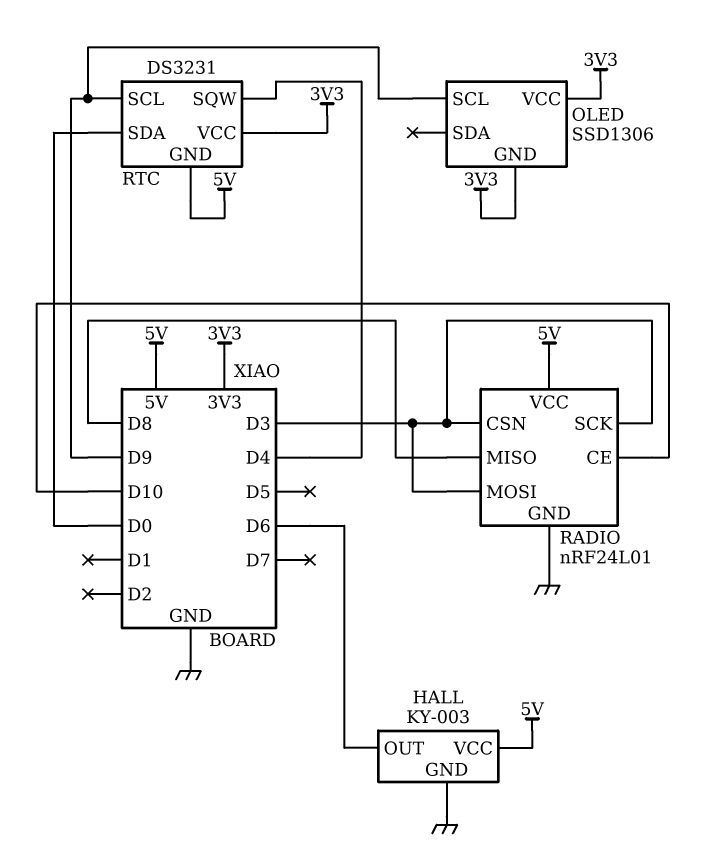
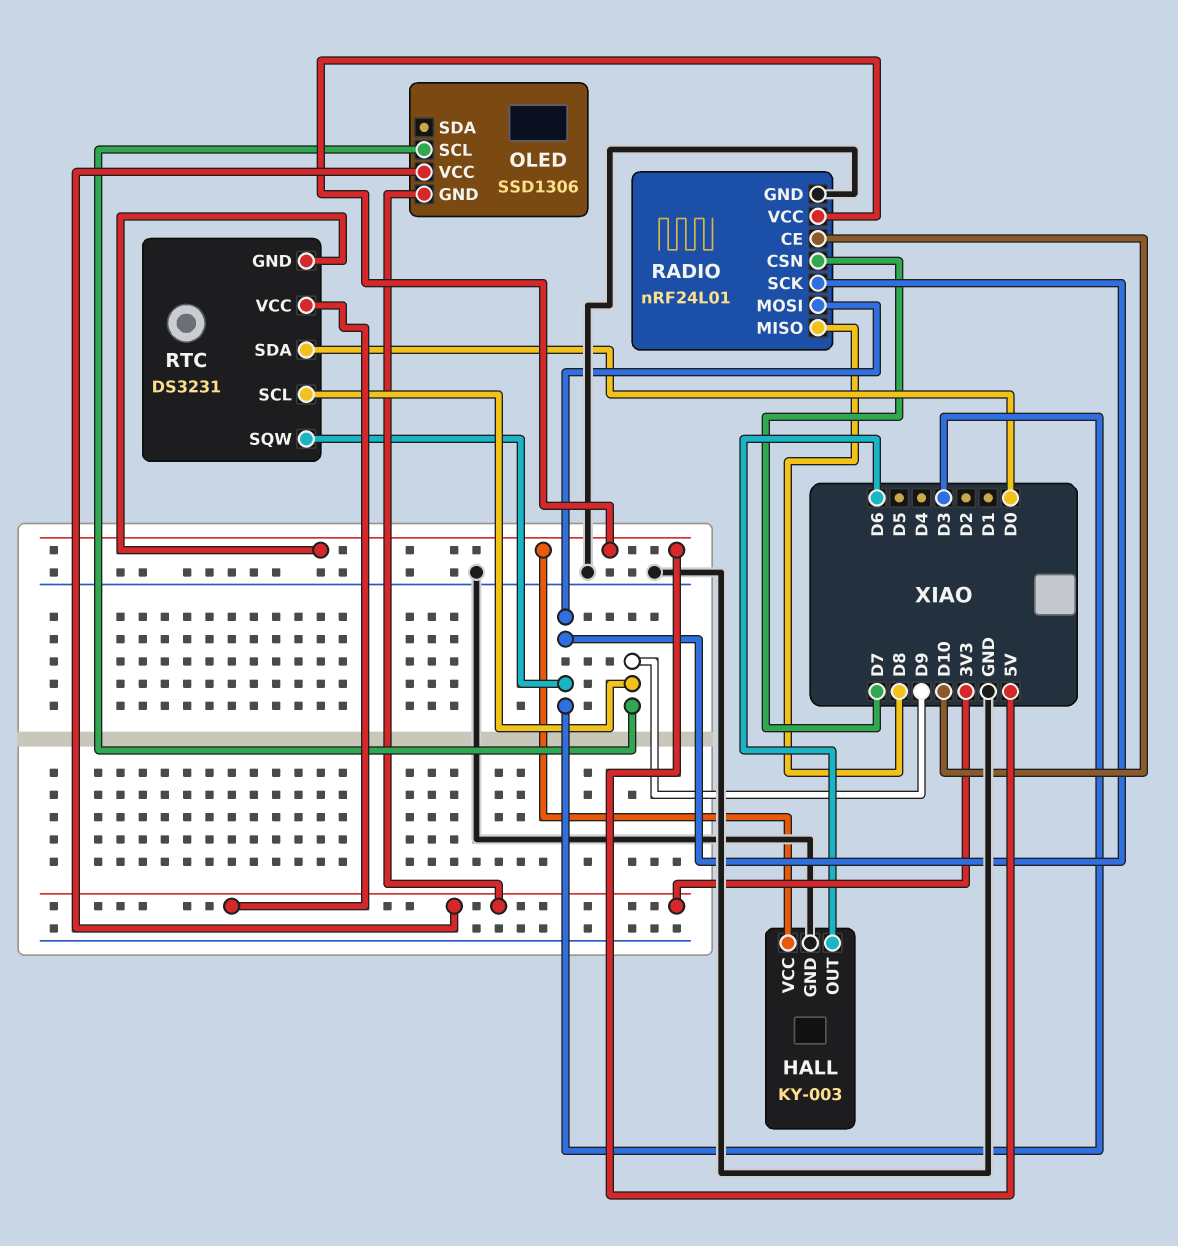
RADIO pin CSN: D3 -> D7
RTC pin SQW: D4 -> D3

